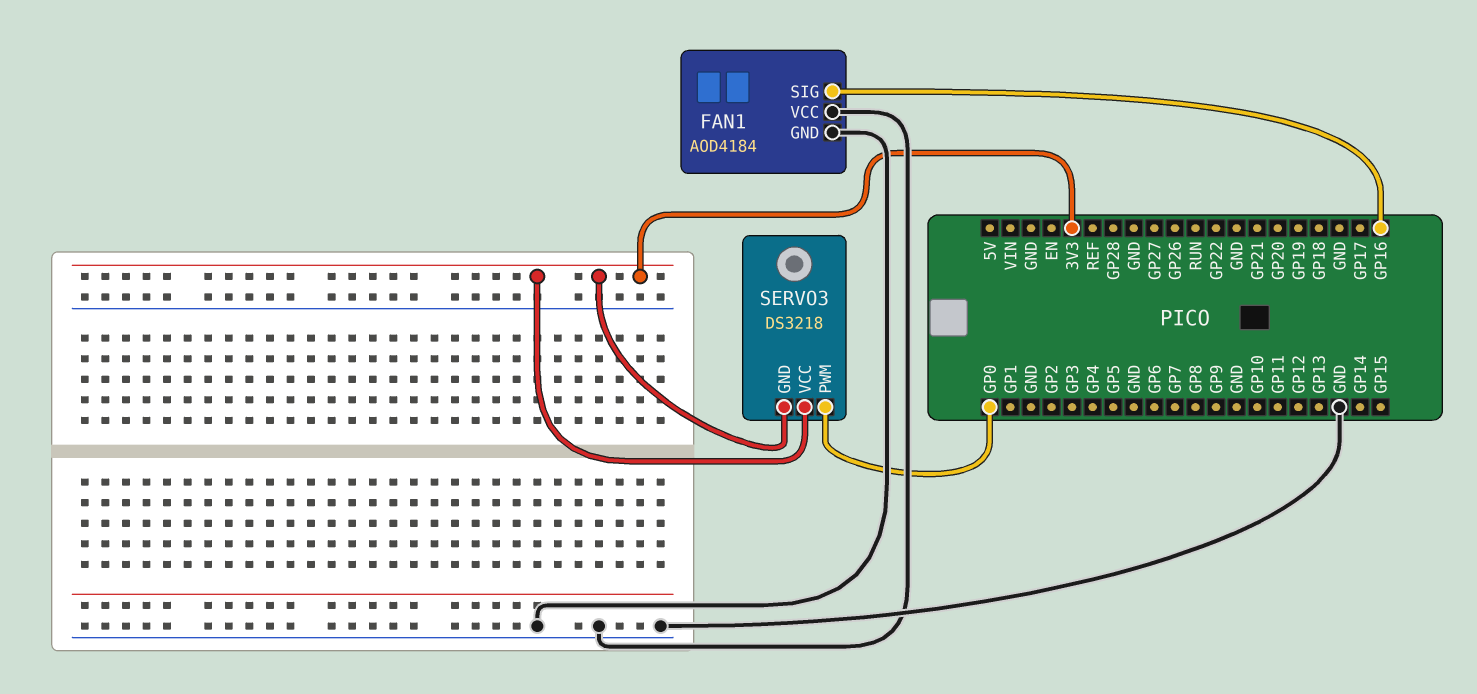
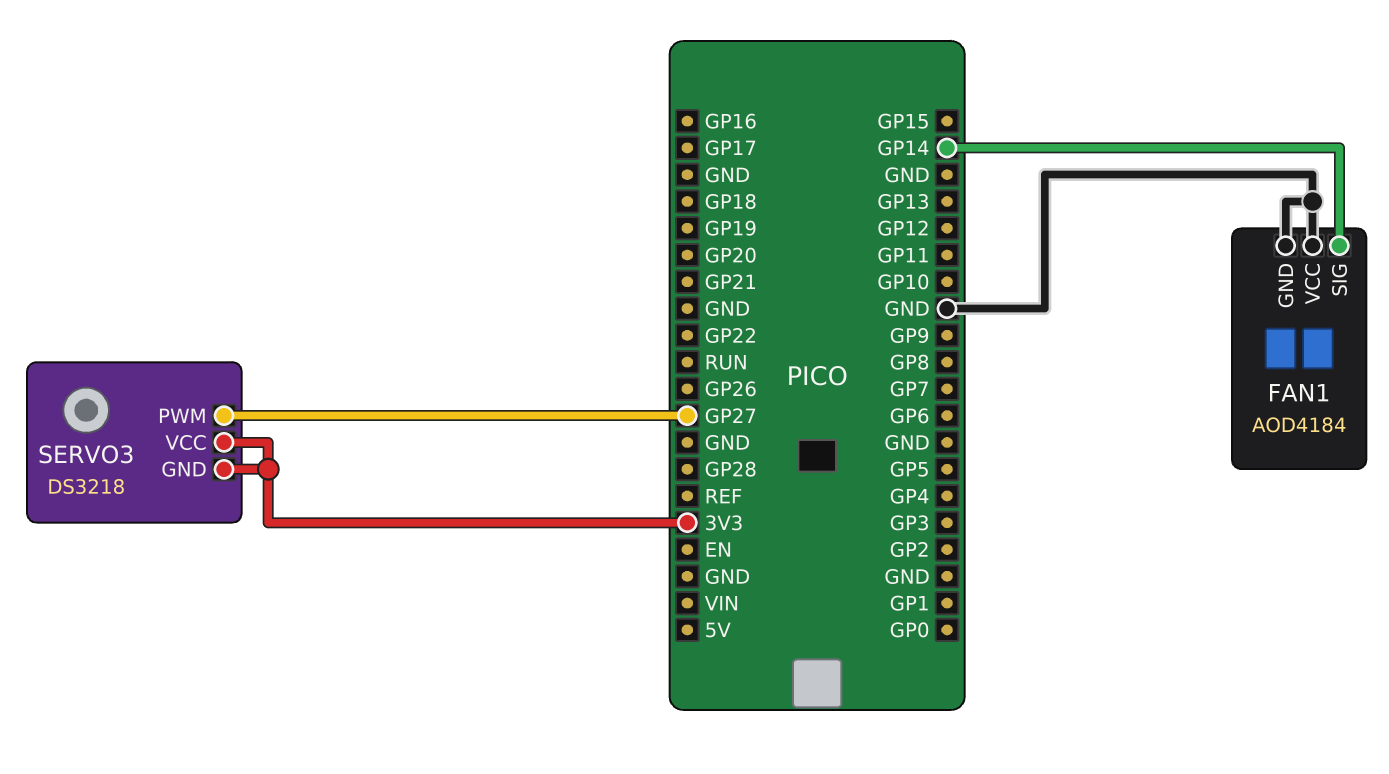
FAN1 pin SIG: GP16 -> GP14
SERVO3 pin PWM: GP0 -> GP27

